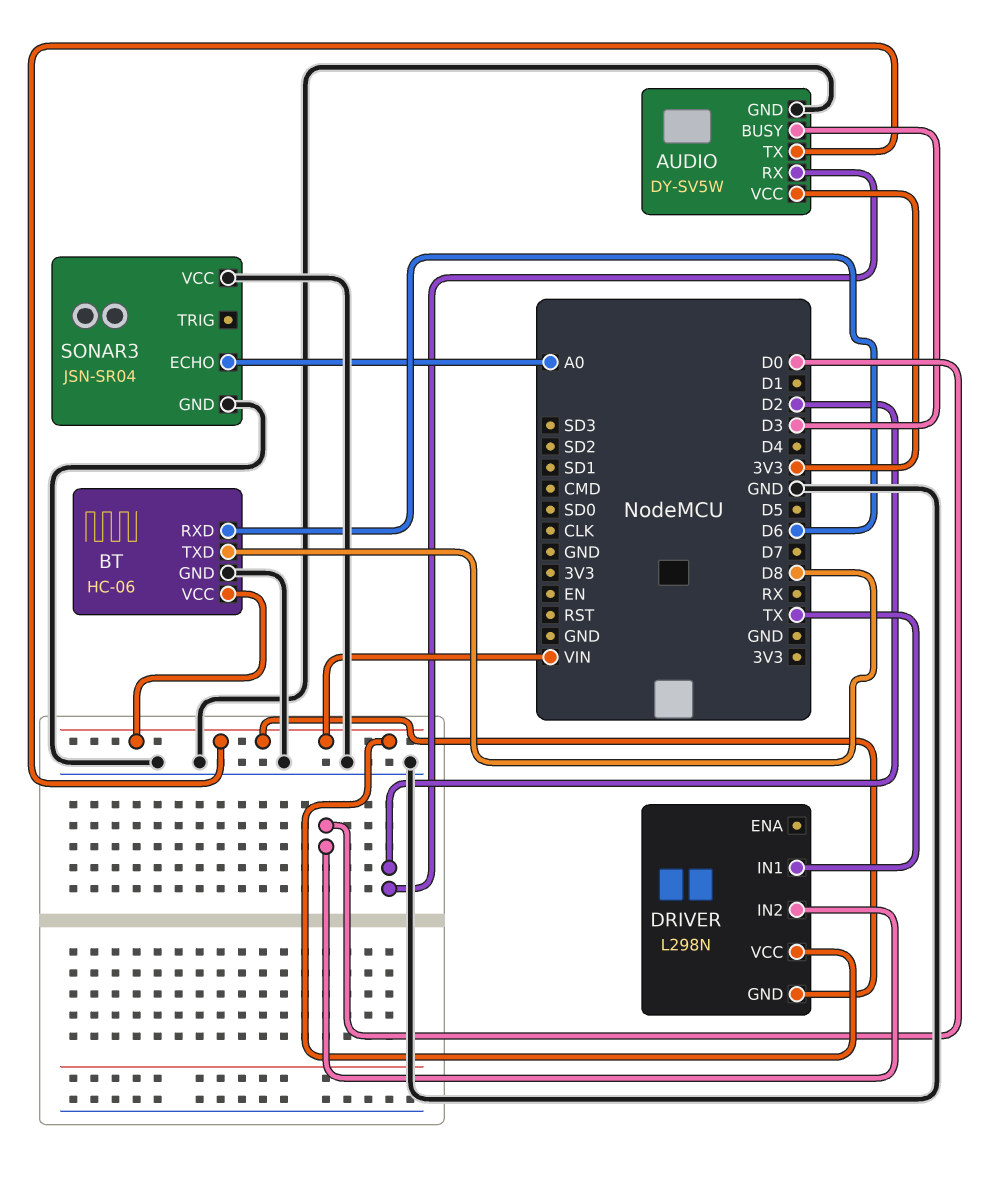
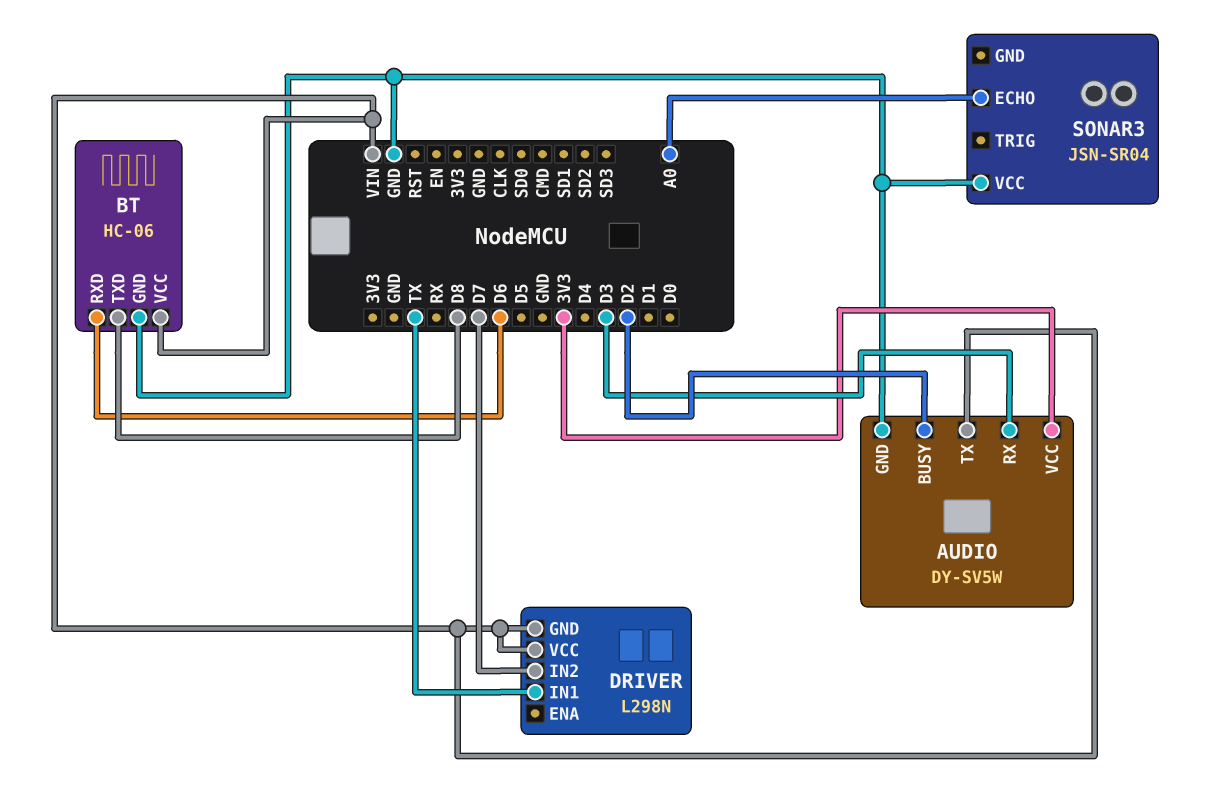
AUDIO pin BUSY: D3 -> D2
AUDIO pin RX: D2 -> D3
DRIVER pin IN2: D0 -> D7
SONAR3 pin GND: GND -> none

